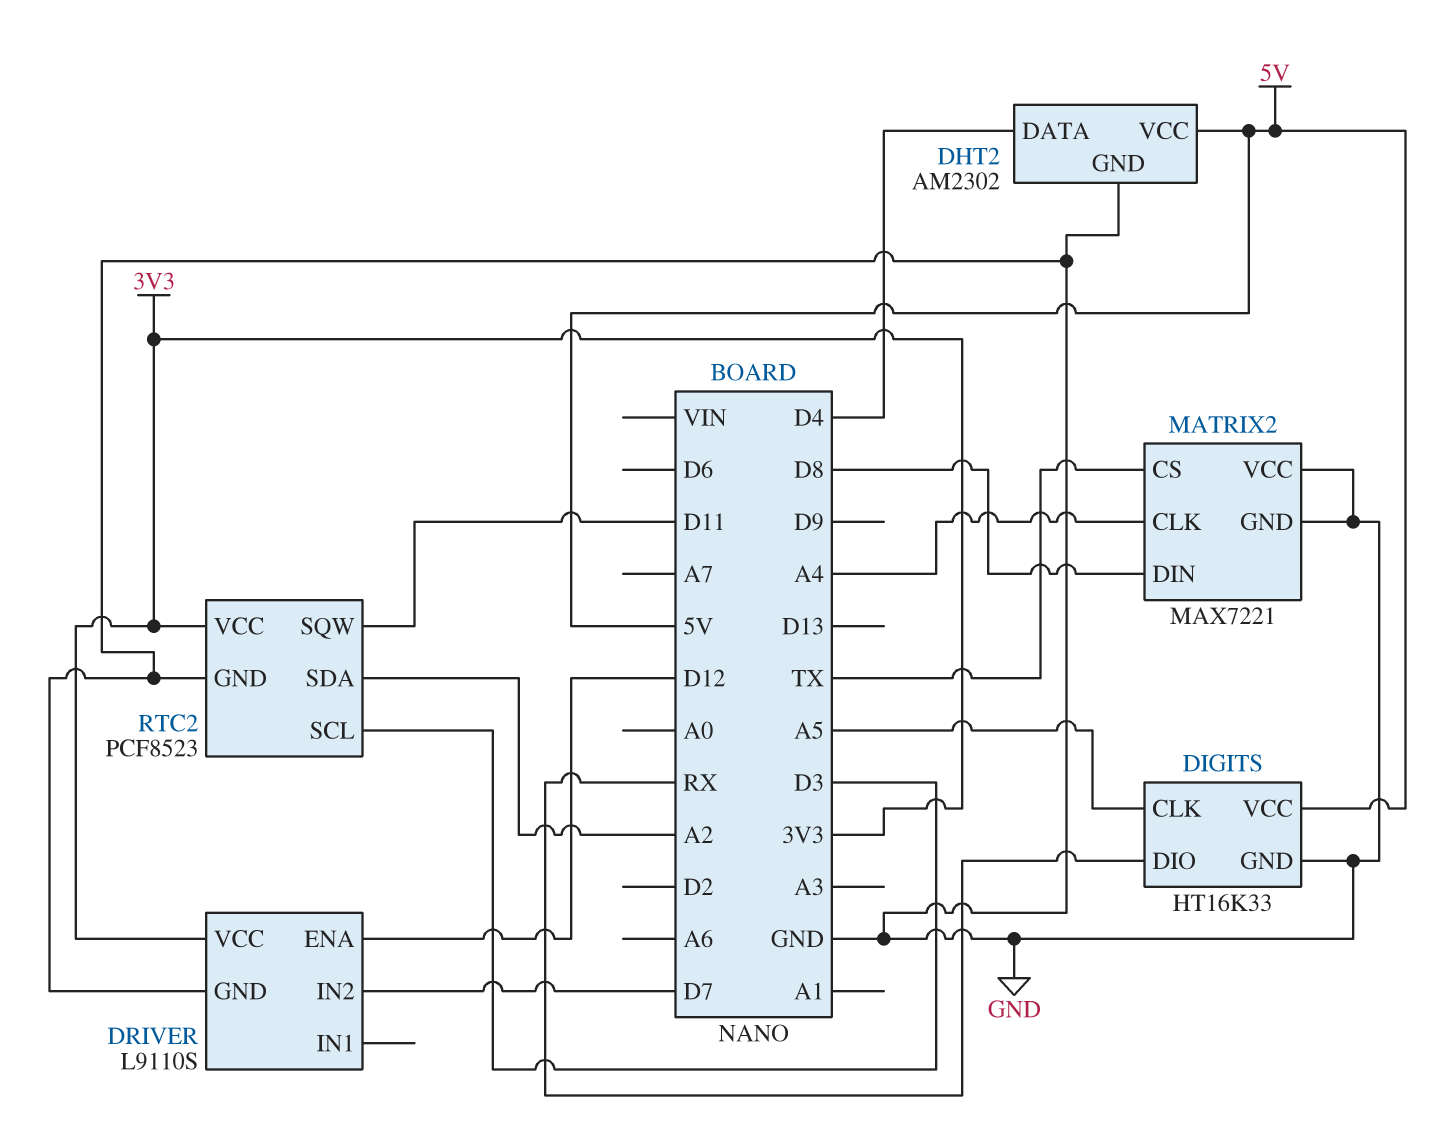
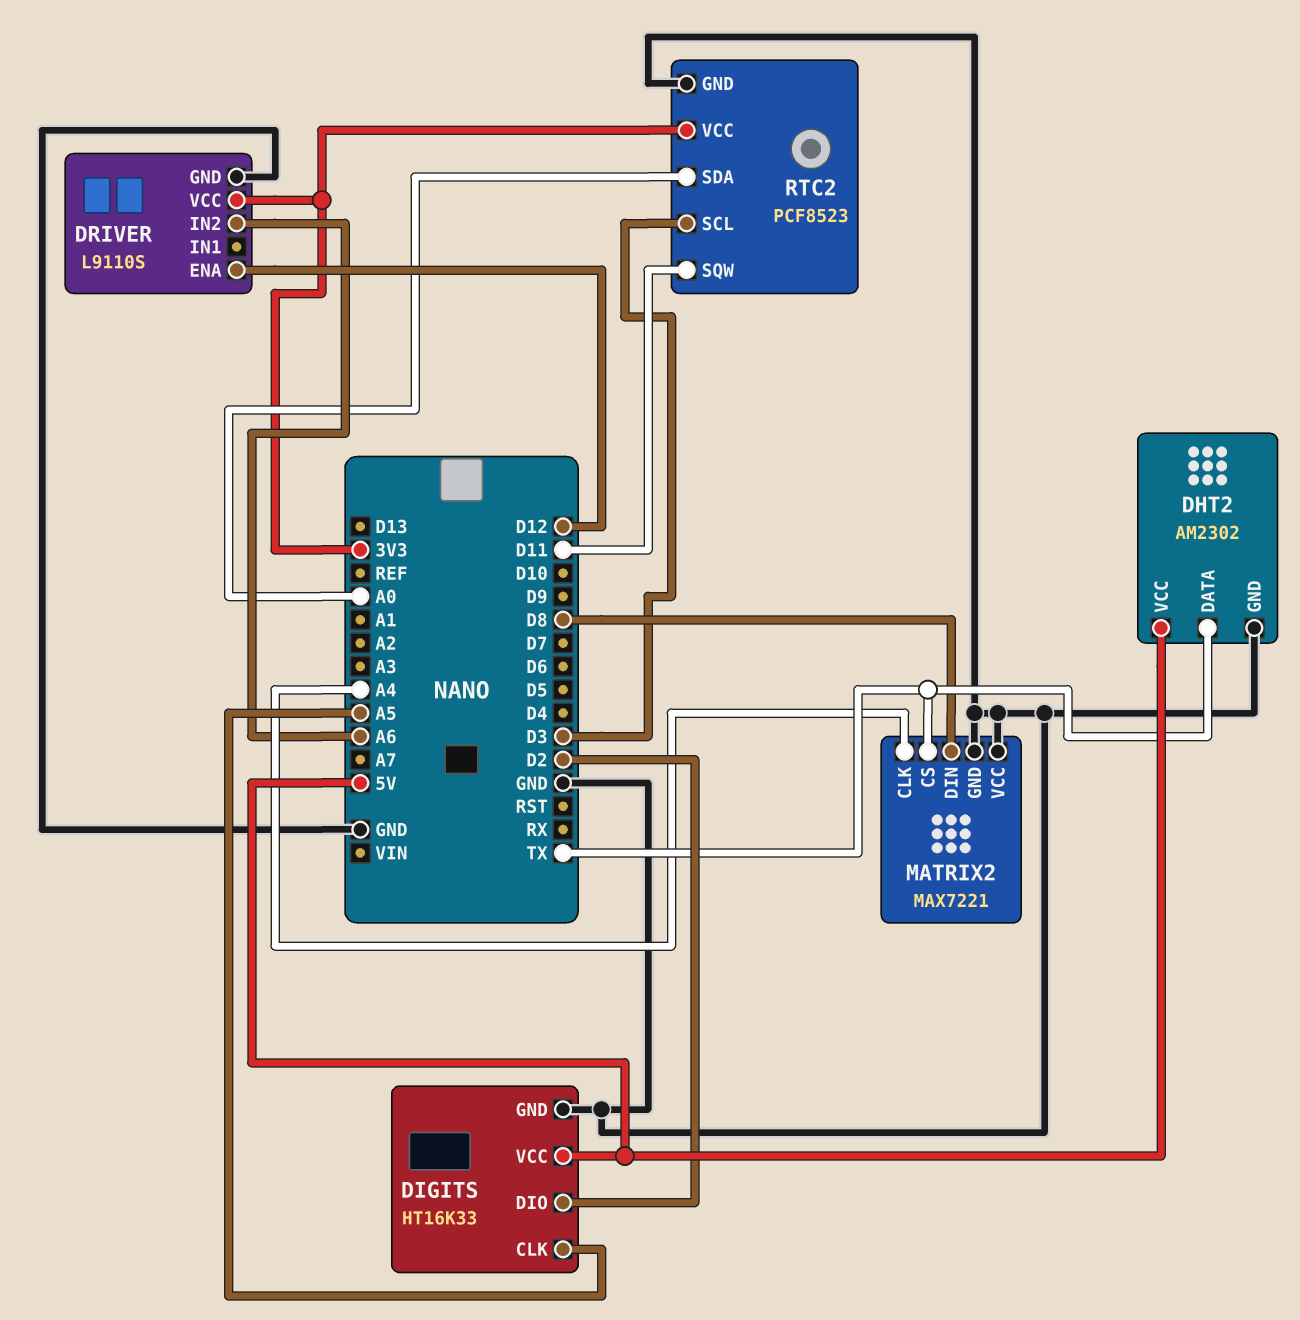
DHT2 pin DATA: D4 -> TX
DIGITS pin DIO: RX -> D2
DRIVER pin IN2: D7 -> A6
RTC2 pin SDA: A2 -> A0

